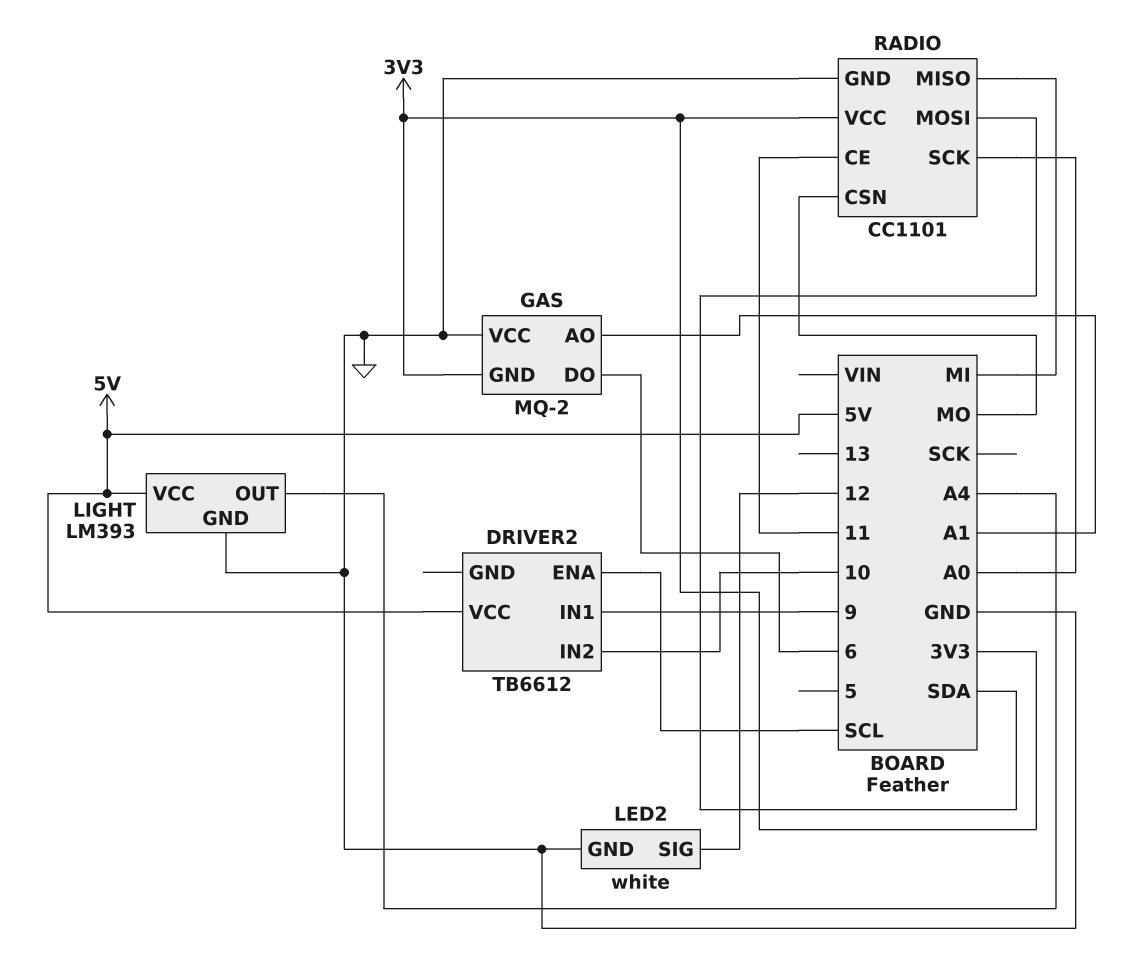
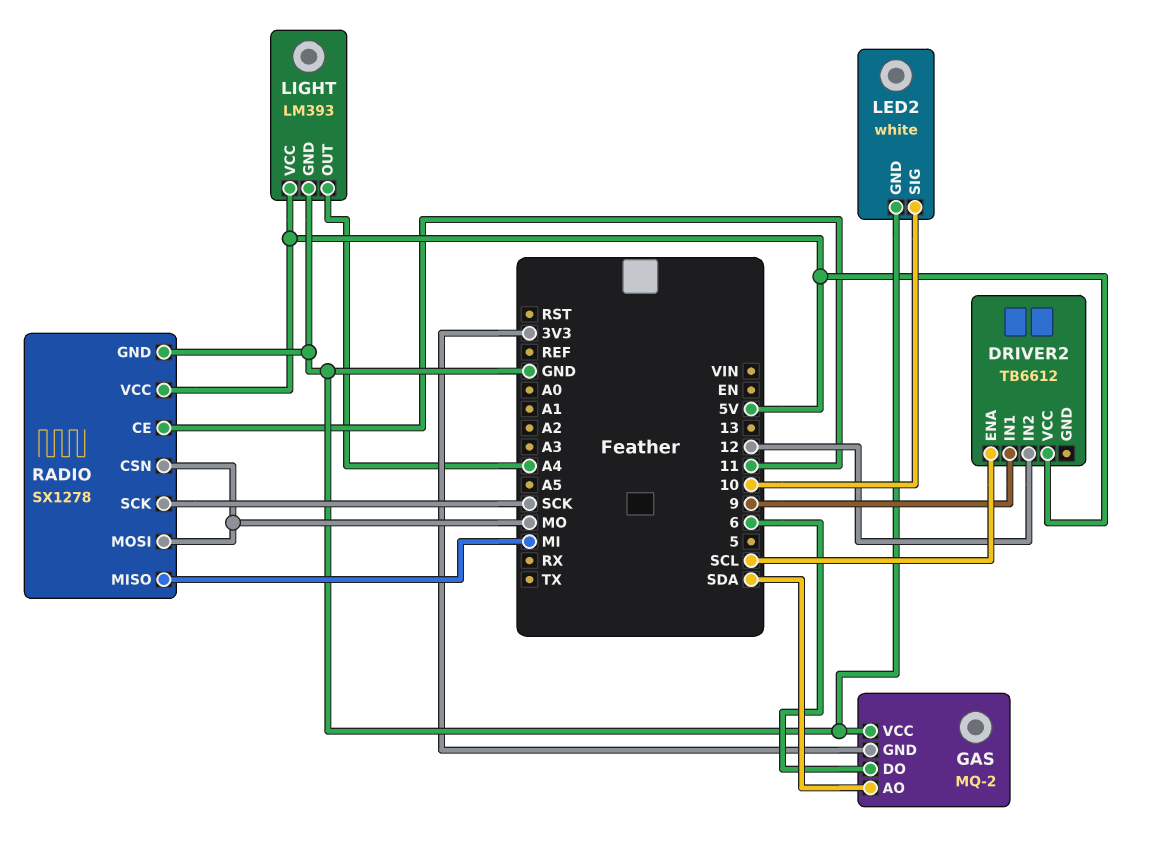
DRIVER2 pin IN2: 10 -> 12
GAS pin AO: A1 -> SDA
LED2 pin SIG: 12 -> 10
RADIO: CC1101 -> SX1278
RADIO pin MOSI: SDA -> MO
RADIO pin SCK: A0 -> SCK
RADIO pin VCC: 3V3 -> 5V

